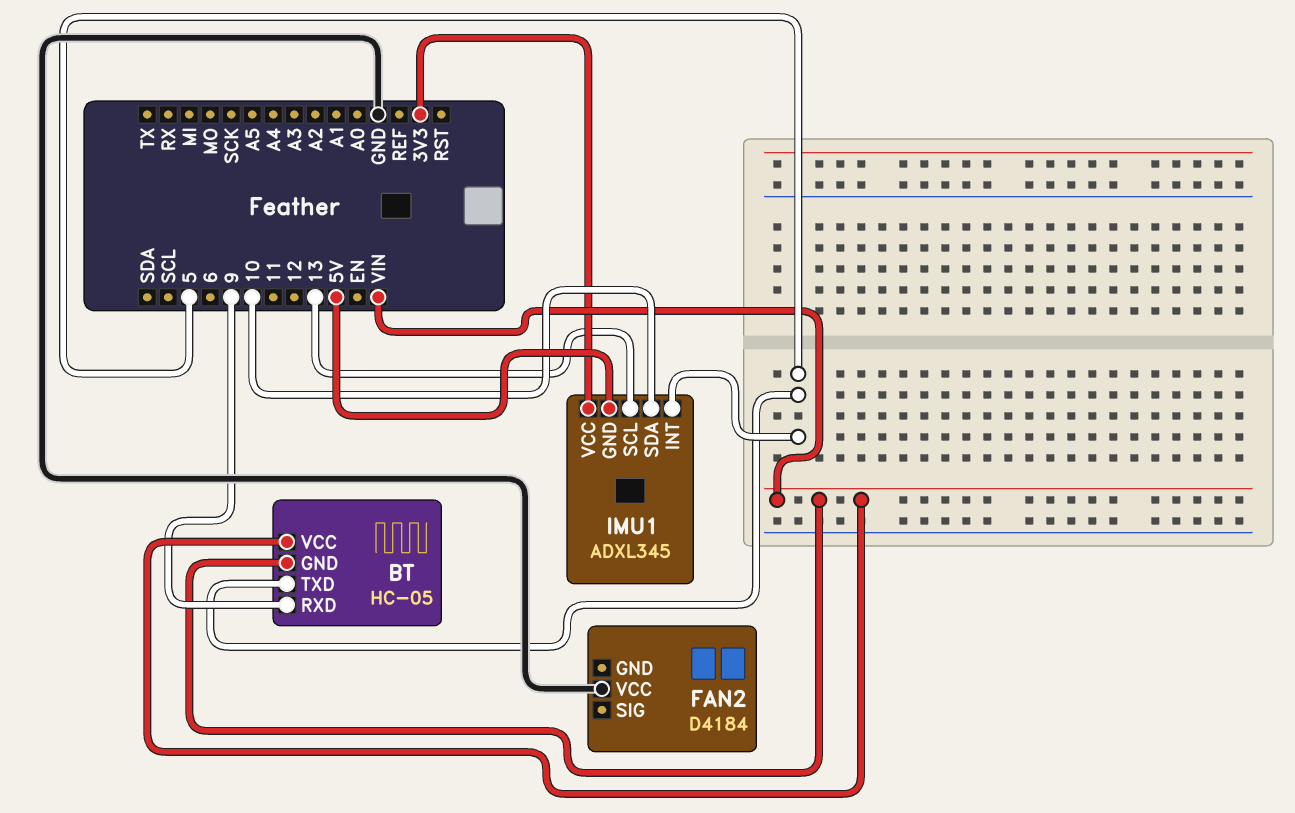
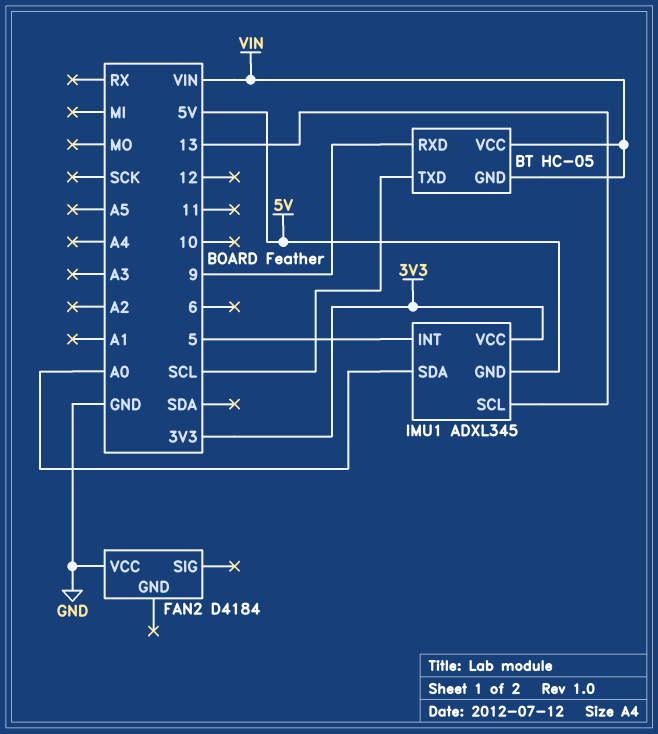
BT pin TXD: 5 -> SCL
IMU1 pin SDA: 10 -> A0

